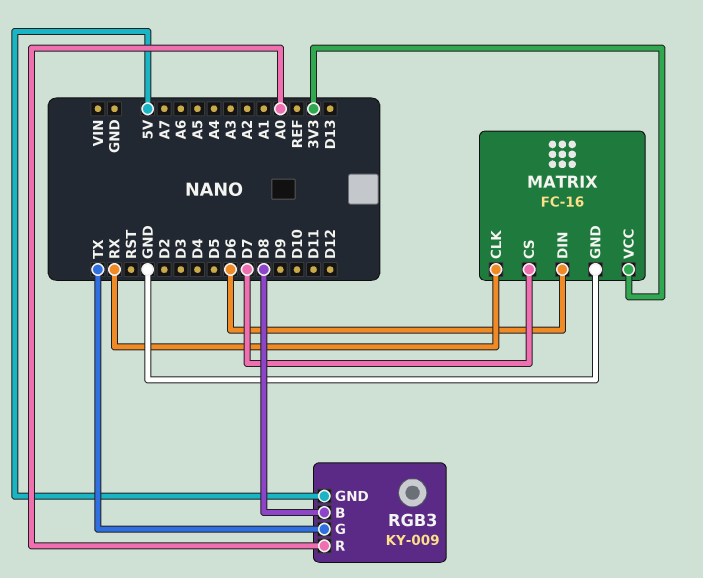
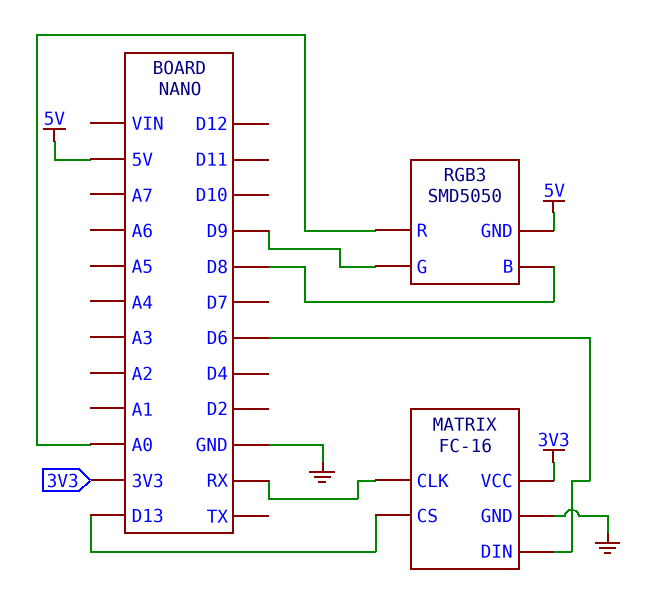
MATRIX pin CS: D7 -> D13
RGB3: KY-009 -> SMD5050
RGB3 pin G: TX -> D9

